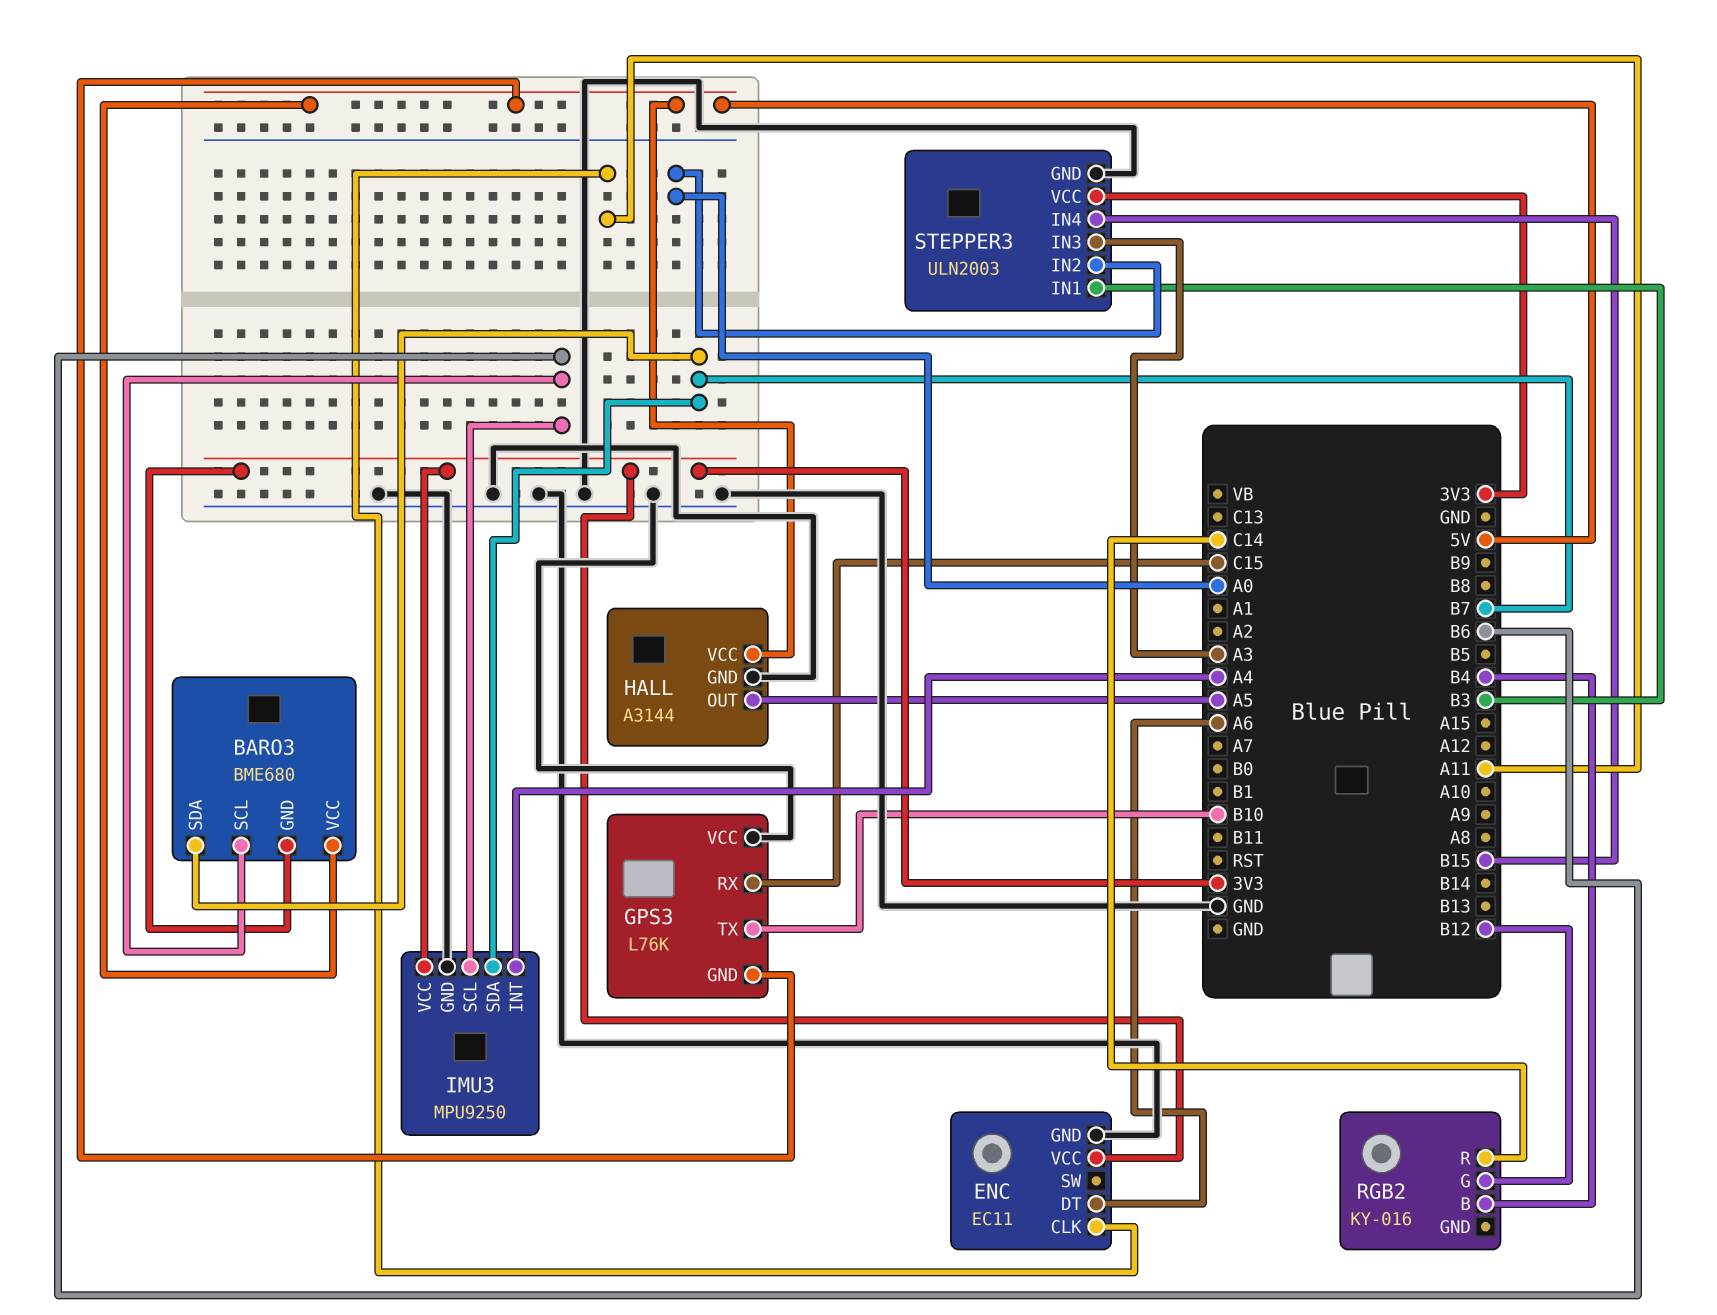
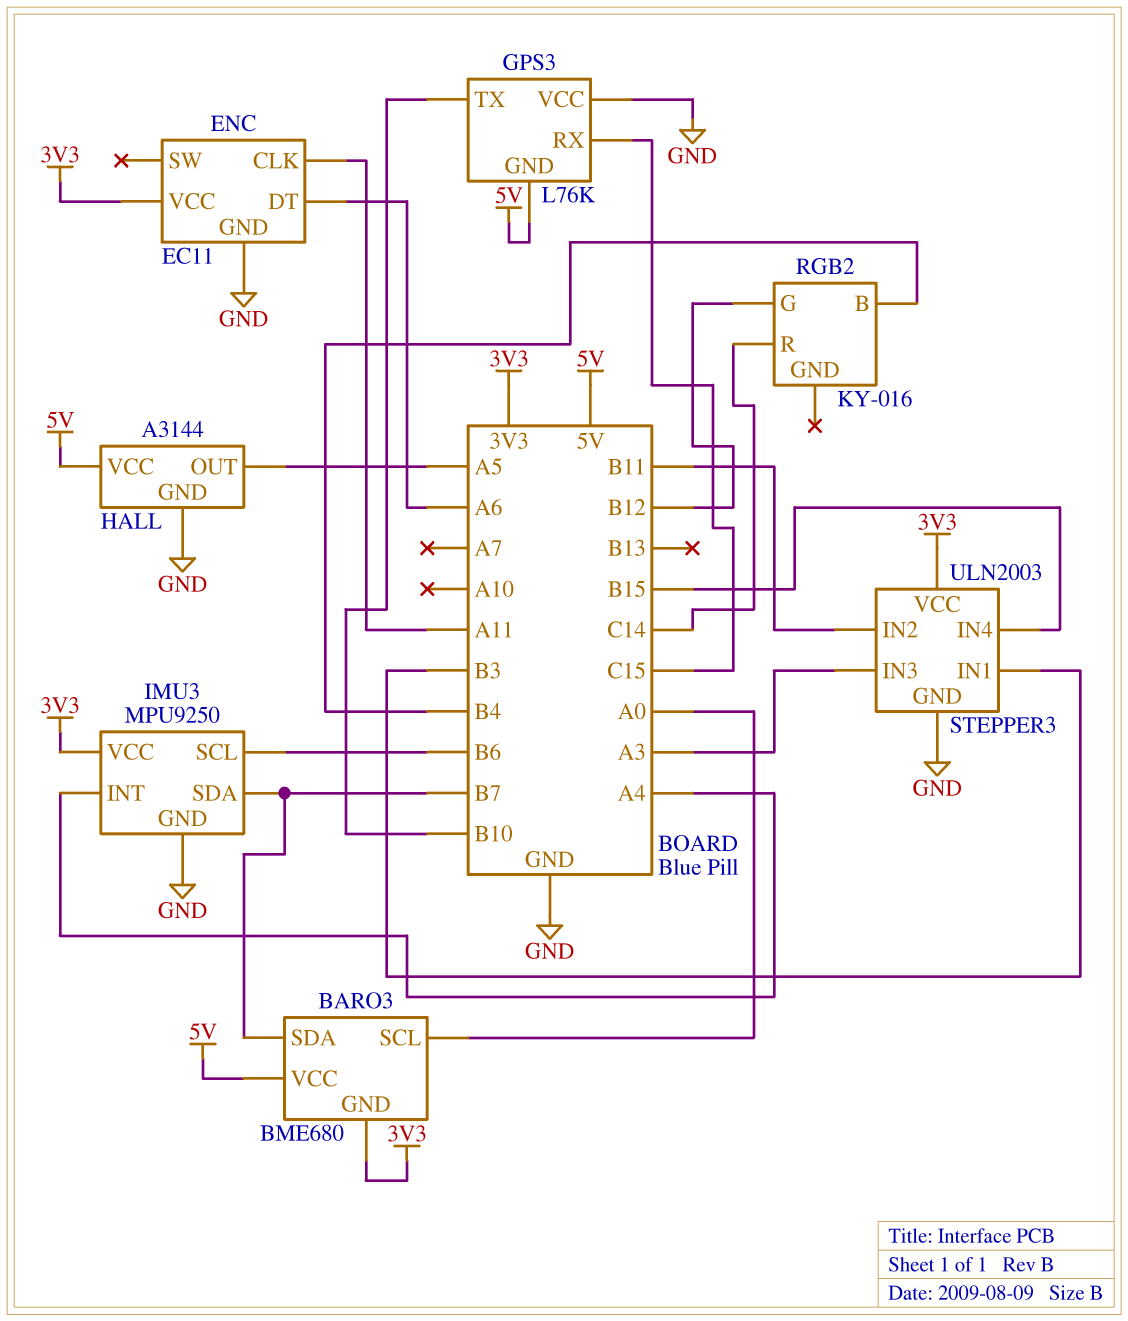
BARO3 pin SCL: B6 -> A0
STEPPER3 pin IN2: A0 -> B11

